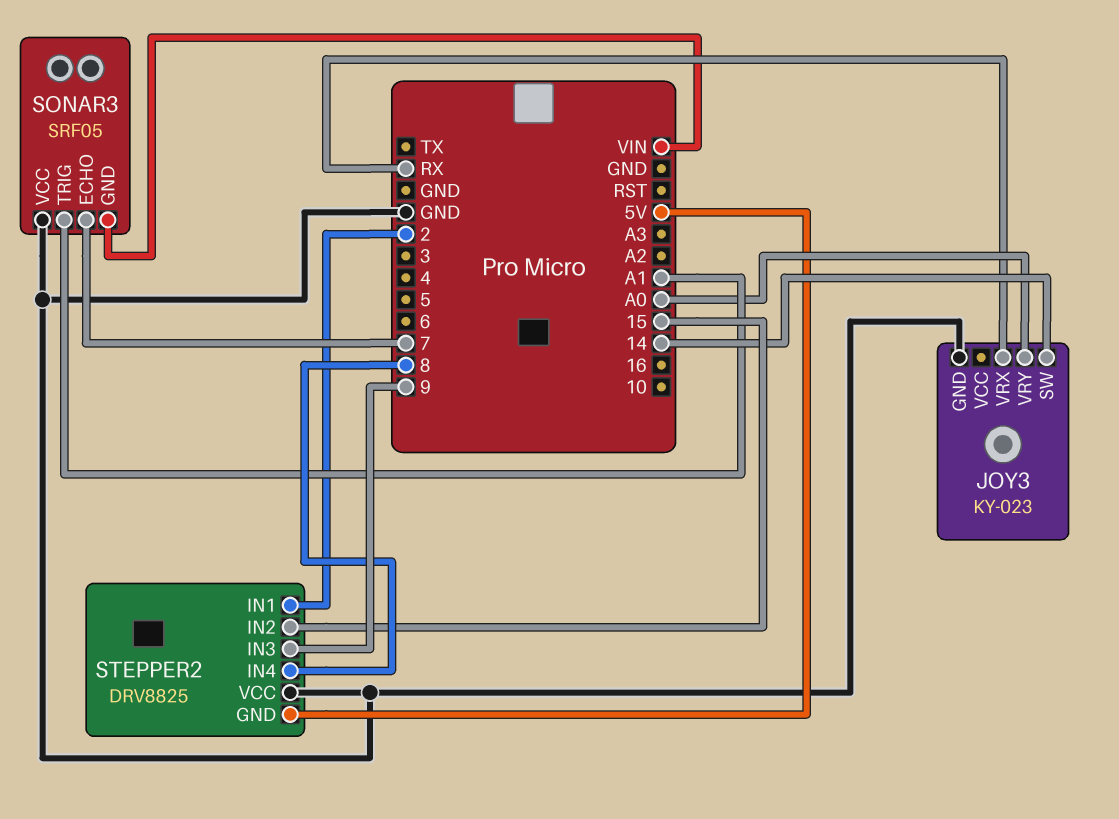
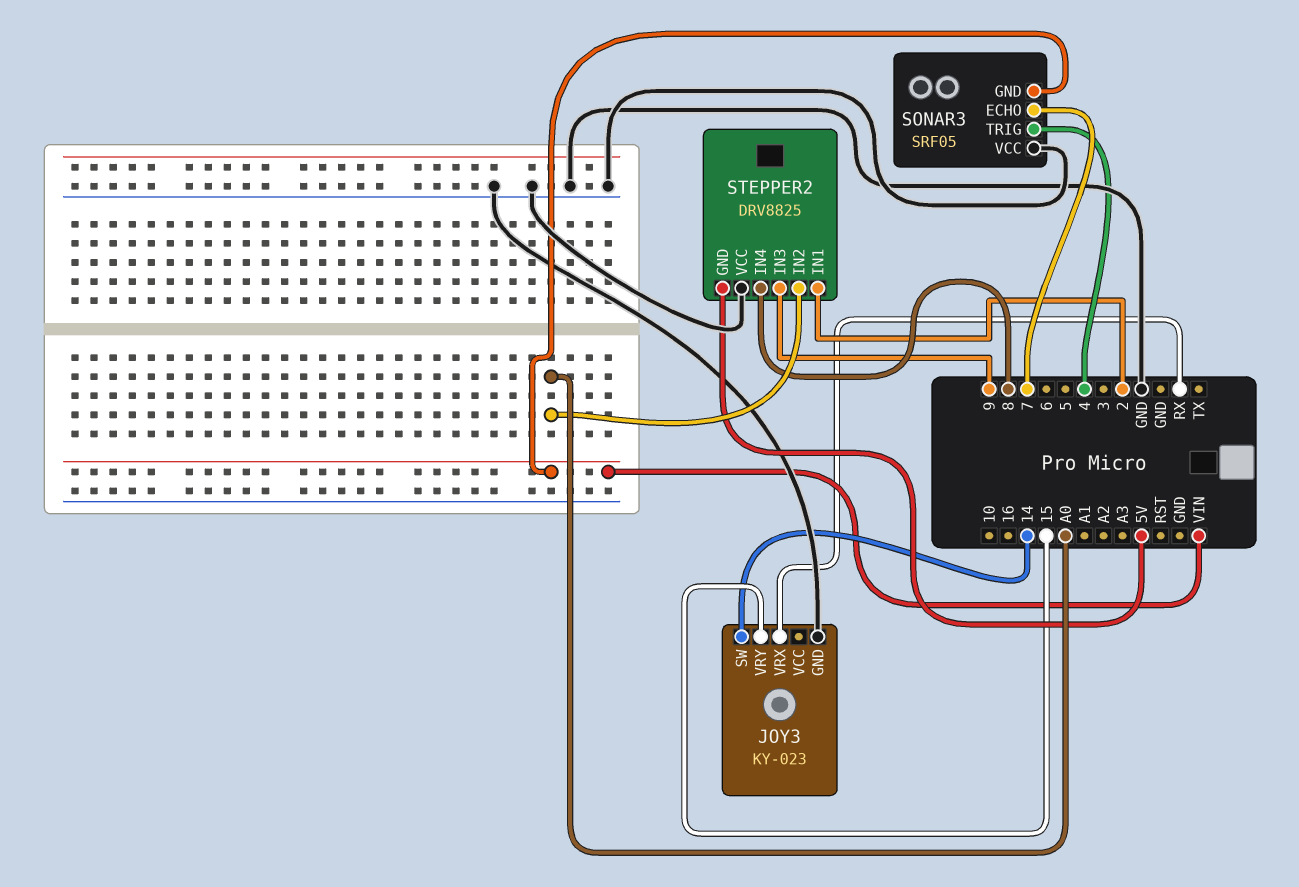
JOY3 pin VRY: A0 -> 15
SONAR3 pin TRIG: A1 -> 4
STEPPER2 pin IN2: 15 -> A0

